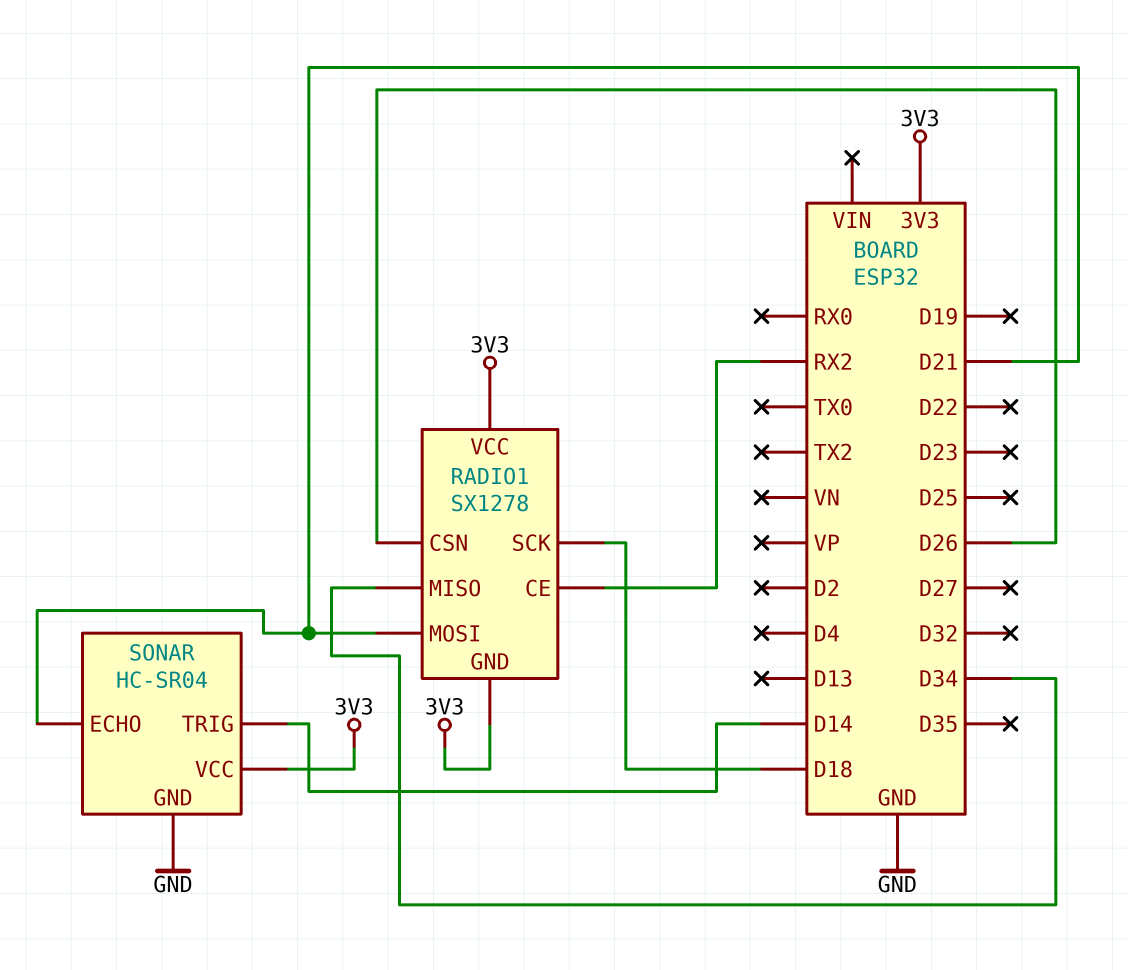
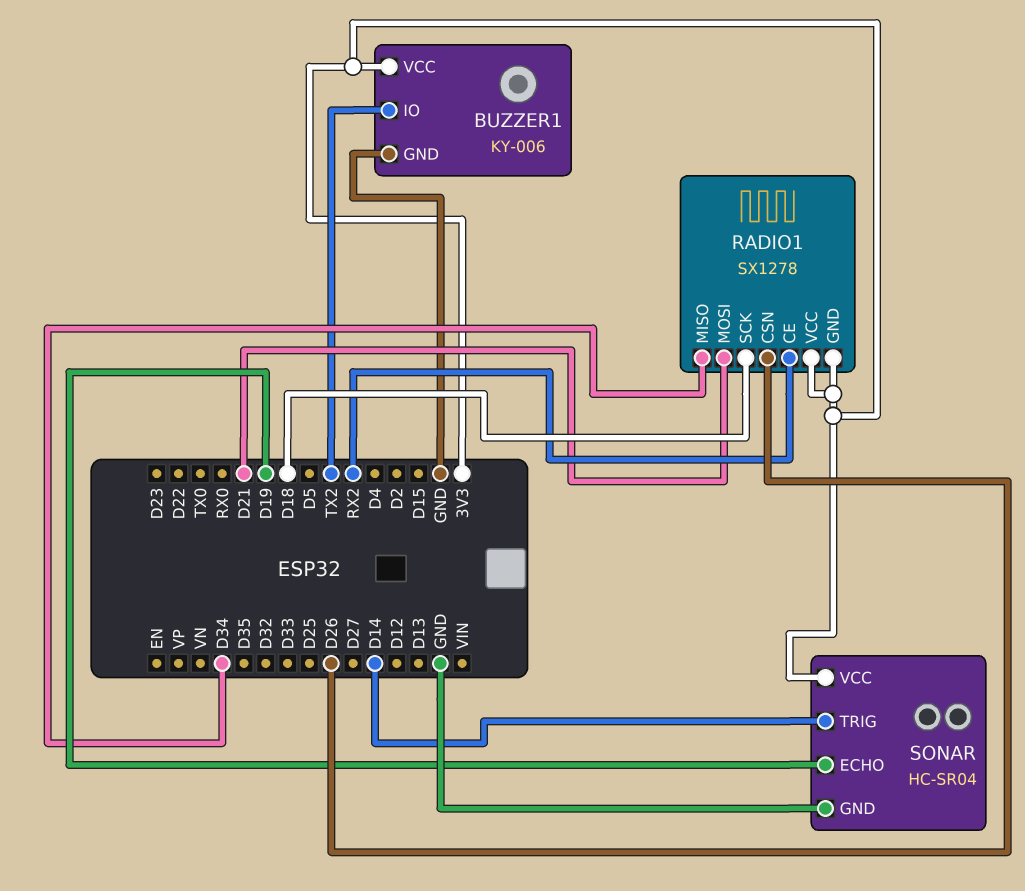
BUZZER1: none -> KY-006
BUZZER1 pin GND: none -> GND
BUZZER1 pin IO: none -> TX2
BUZZER1 pin VCC: none -> 3V3
SONAR pin ECHO: D21 -> D19

